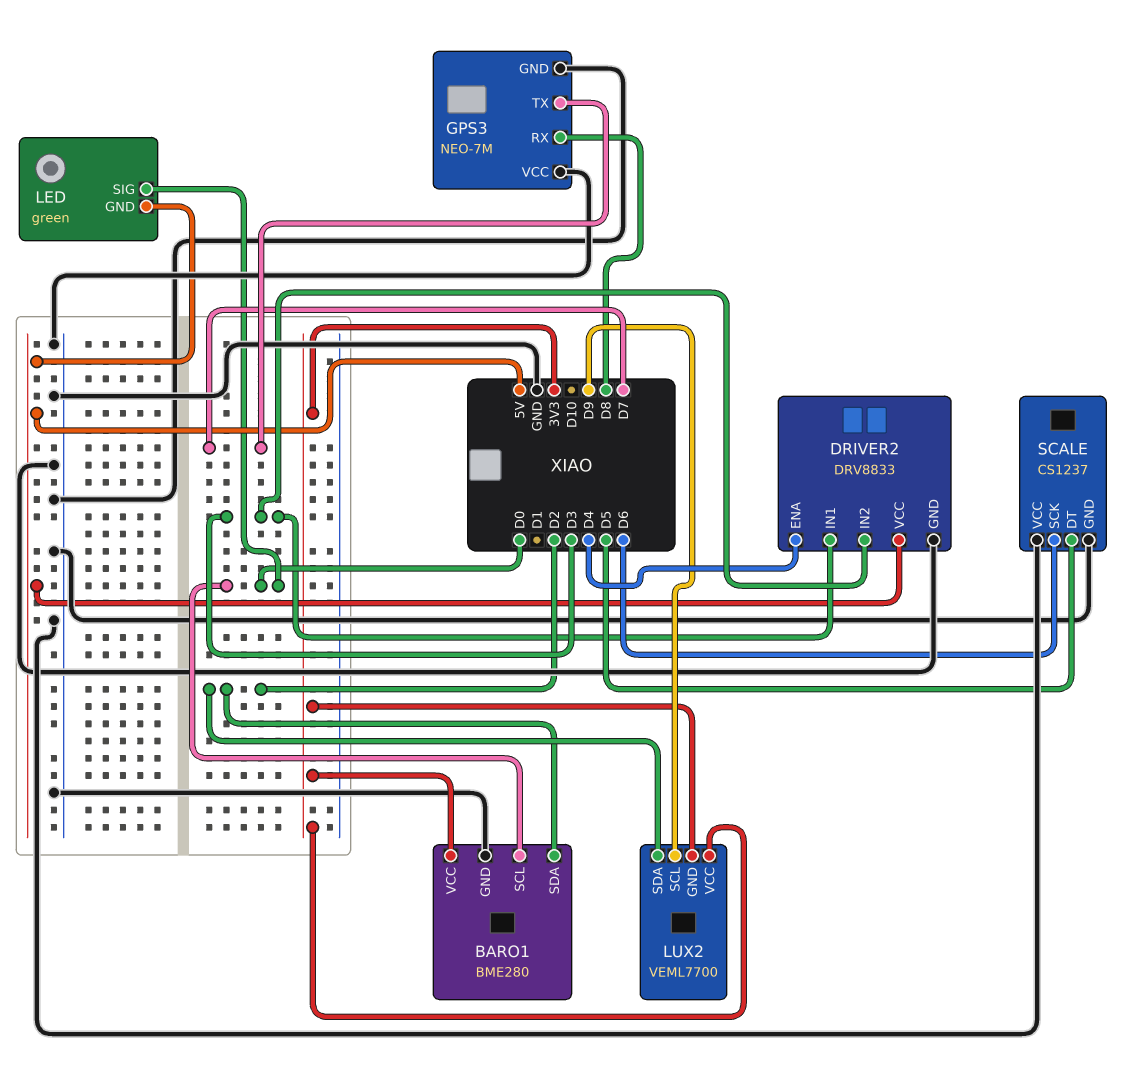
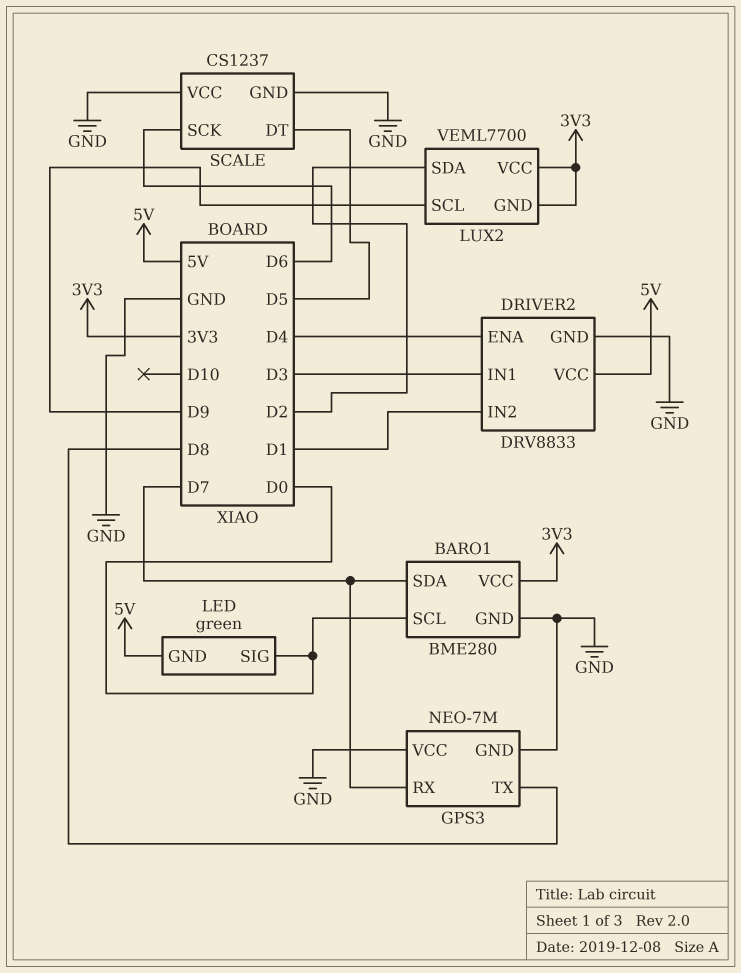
BARO1 pin SDA: D2 -> D7
DRIVER2 pin IN2: D3 -> D1
GPS3 pin RX: D8 -> D7
GPS3 pin TX: D7 -> D8

